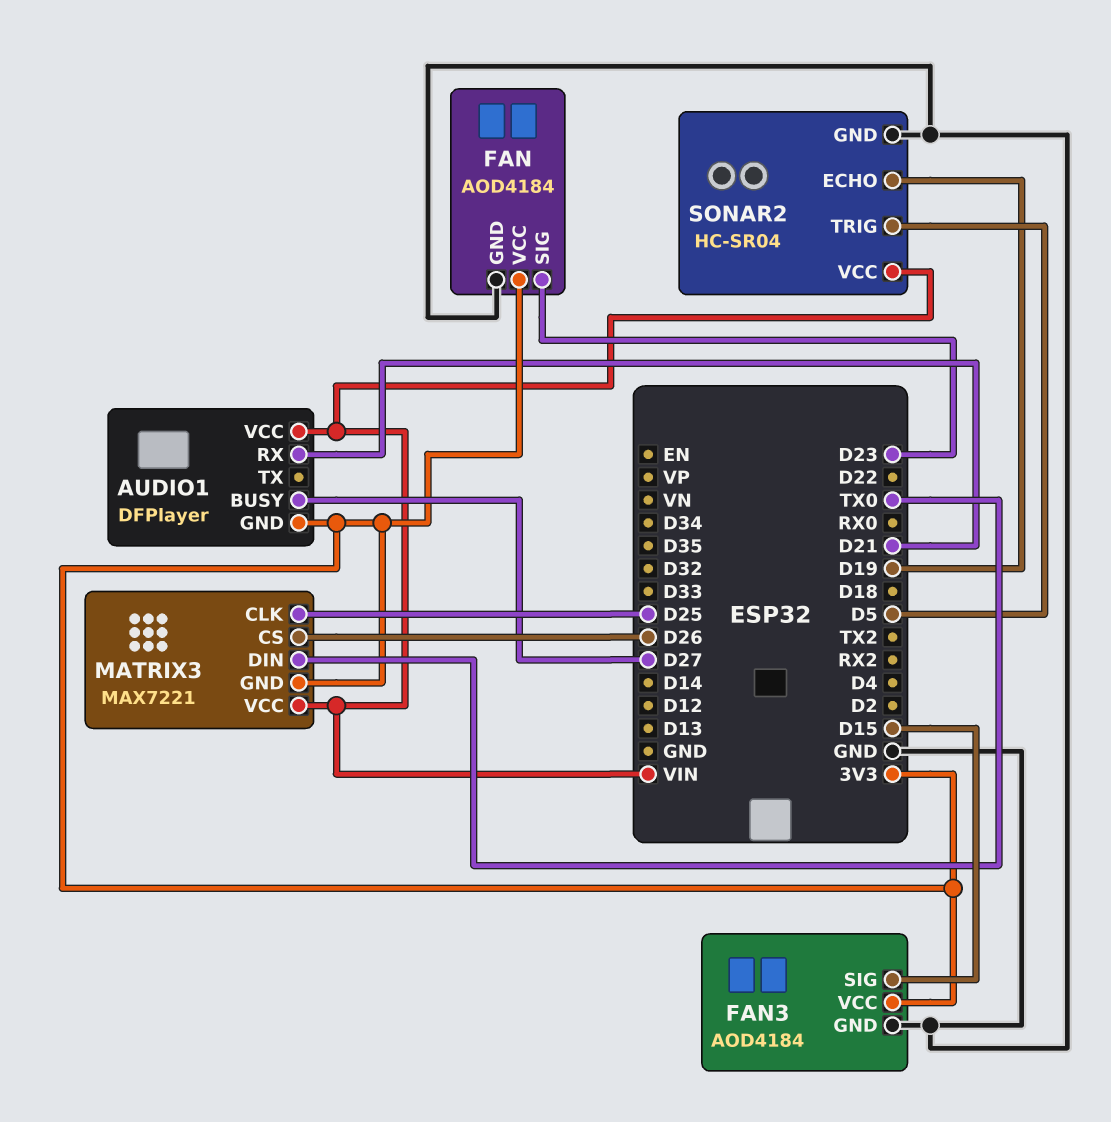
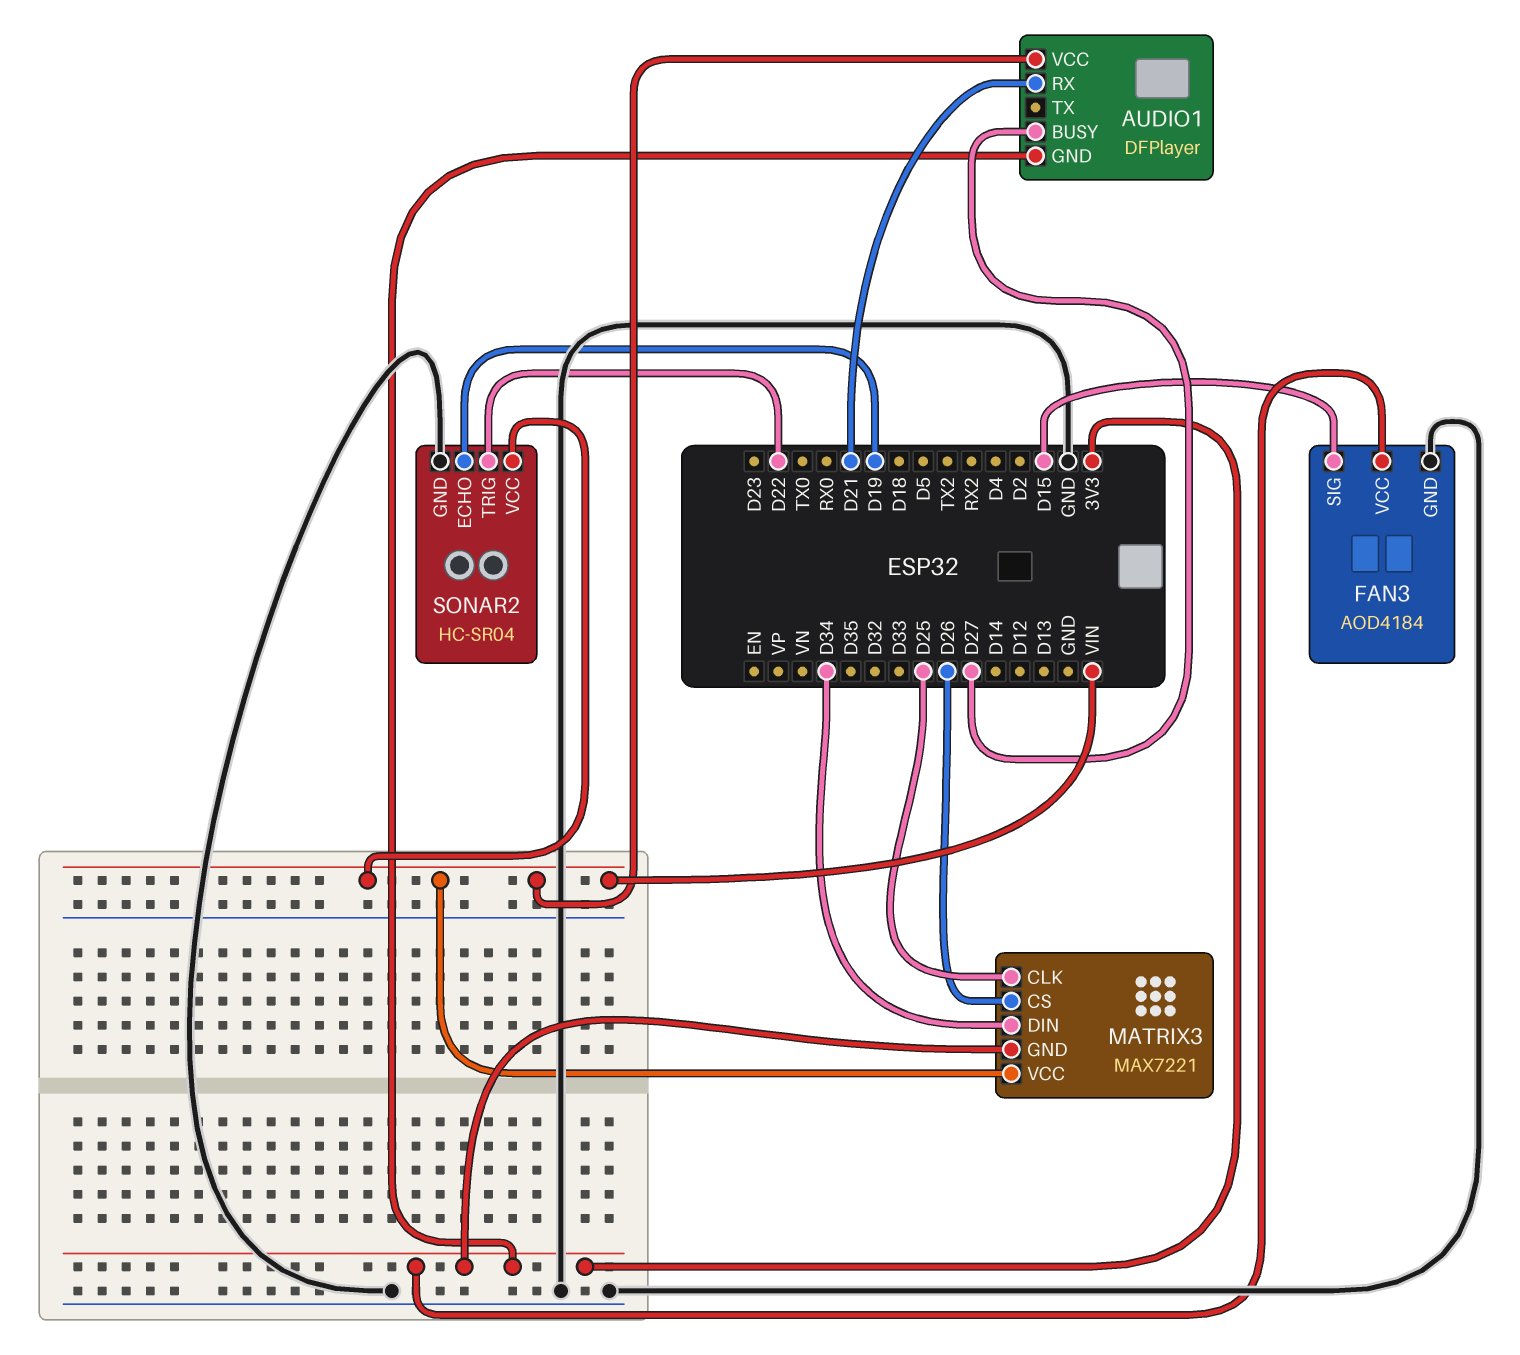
FAN: AOD4184 -> none
FAN pin GND: GND -> none
FAN pin SIG: D23 -> none
FAN pin VCC: 3V3 -> none
MATRIX3 pin DIN: TX0 -> D34
SONAR2 pin TRIG: D5 -> D22

